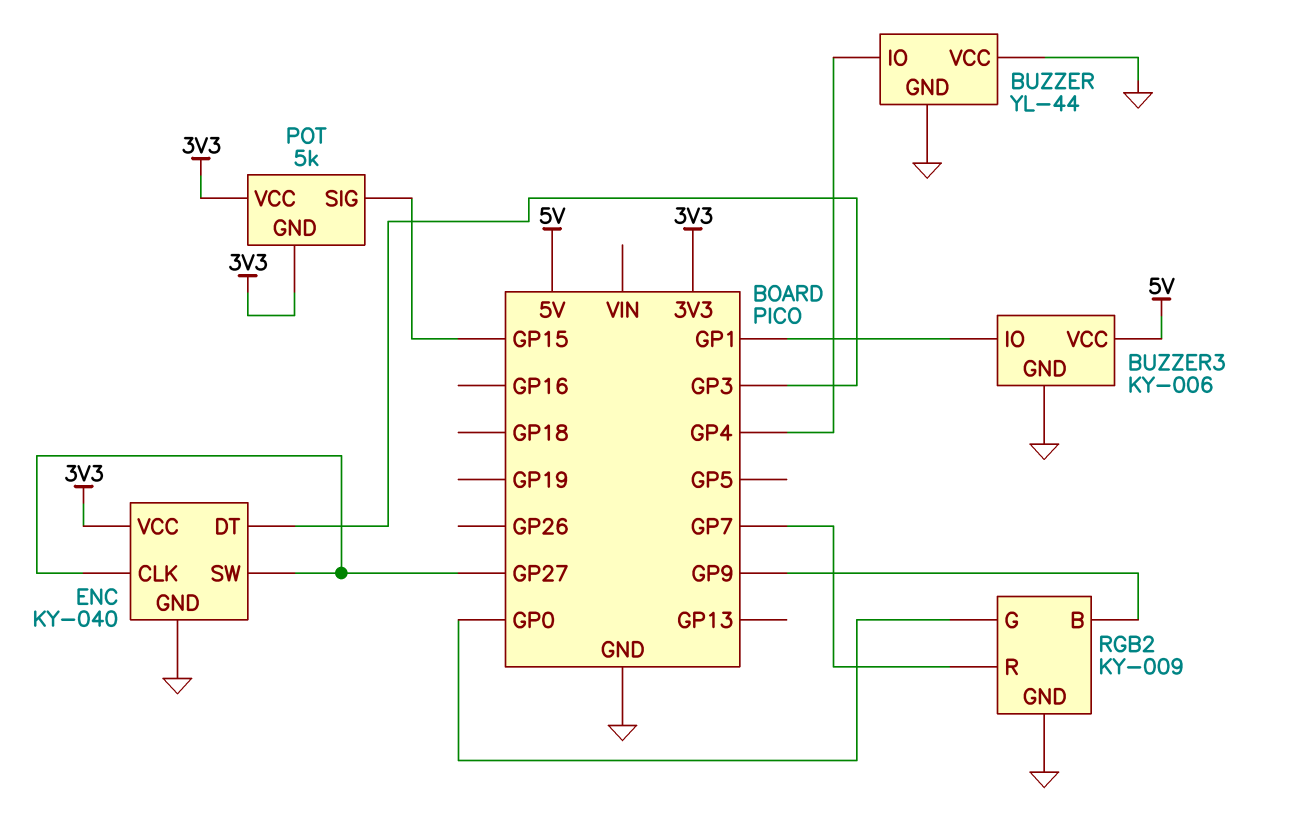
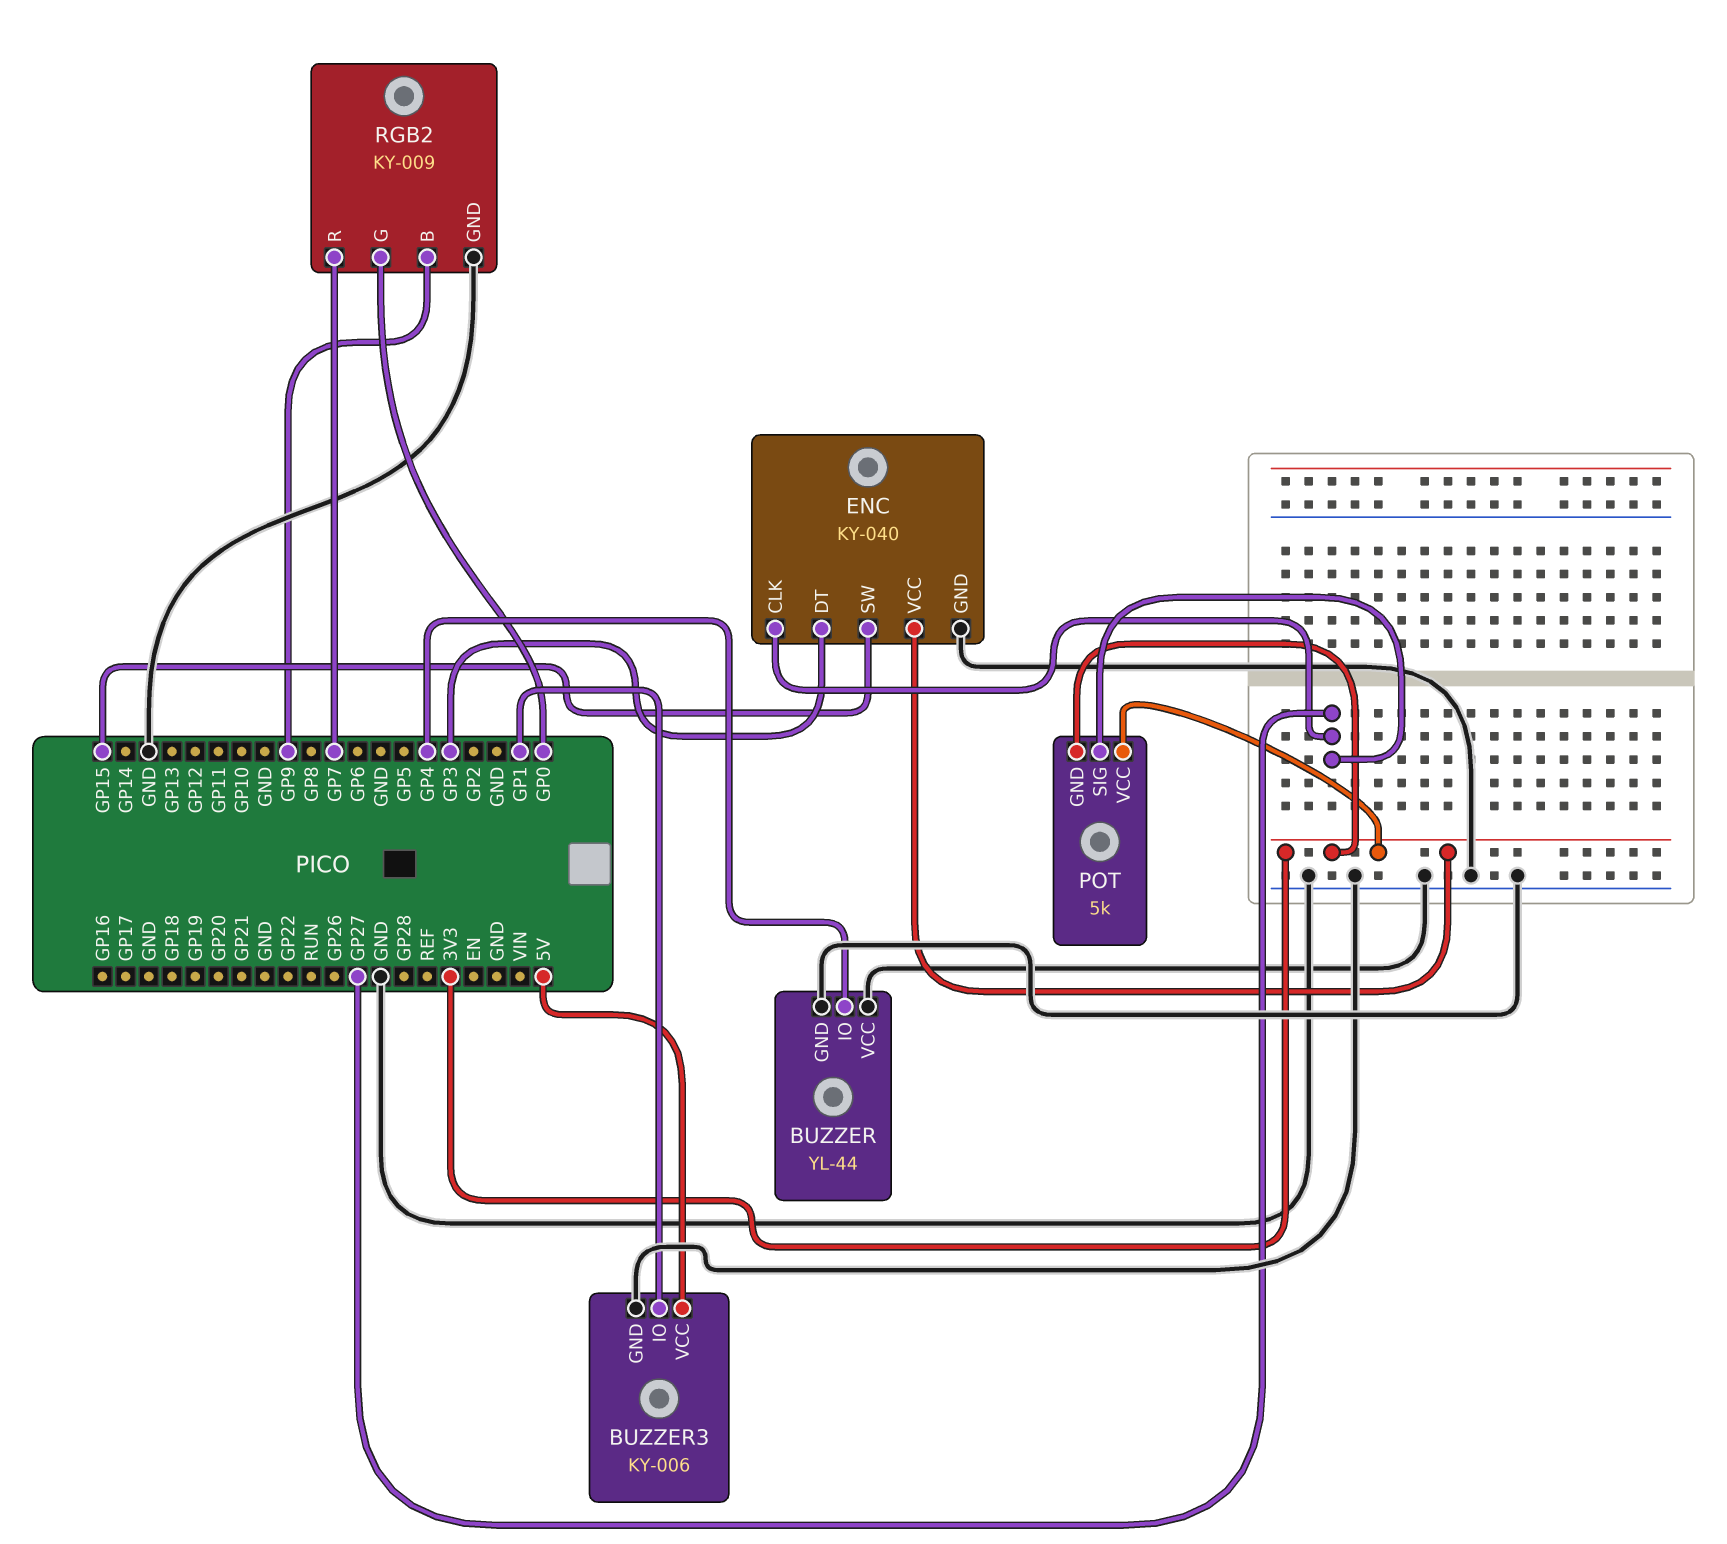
ENC pin SW: GP27 -> GP15
POT pin SIG: GP15 -> GP27

